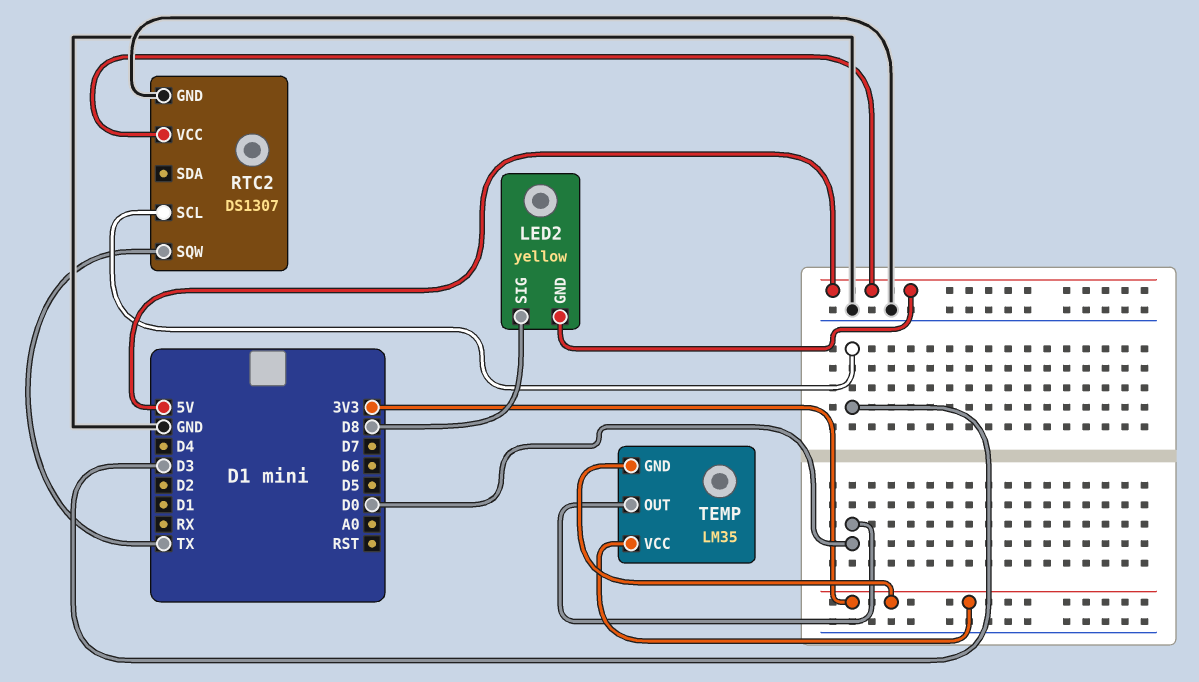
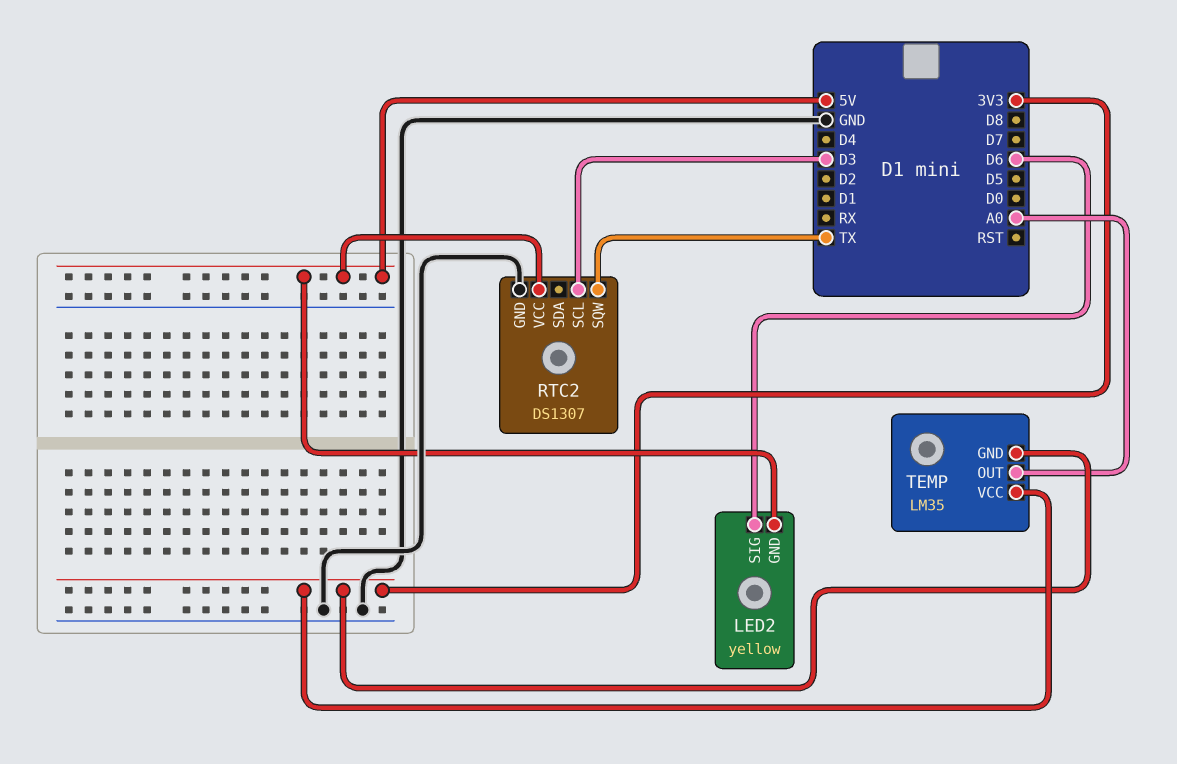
LED2 pin SIG: D8 -> D6
TEMP pin OUT: D0 -> A0

